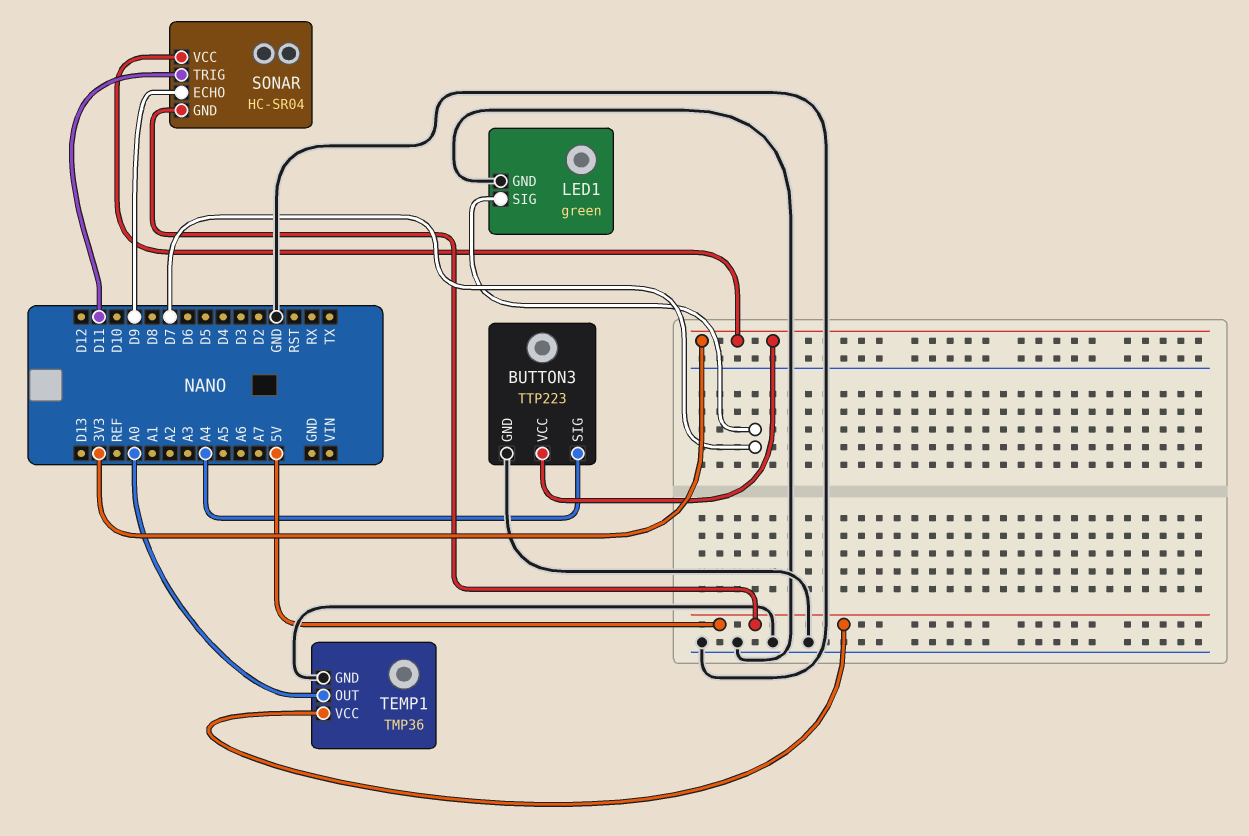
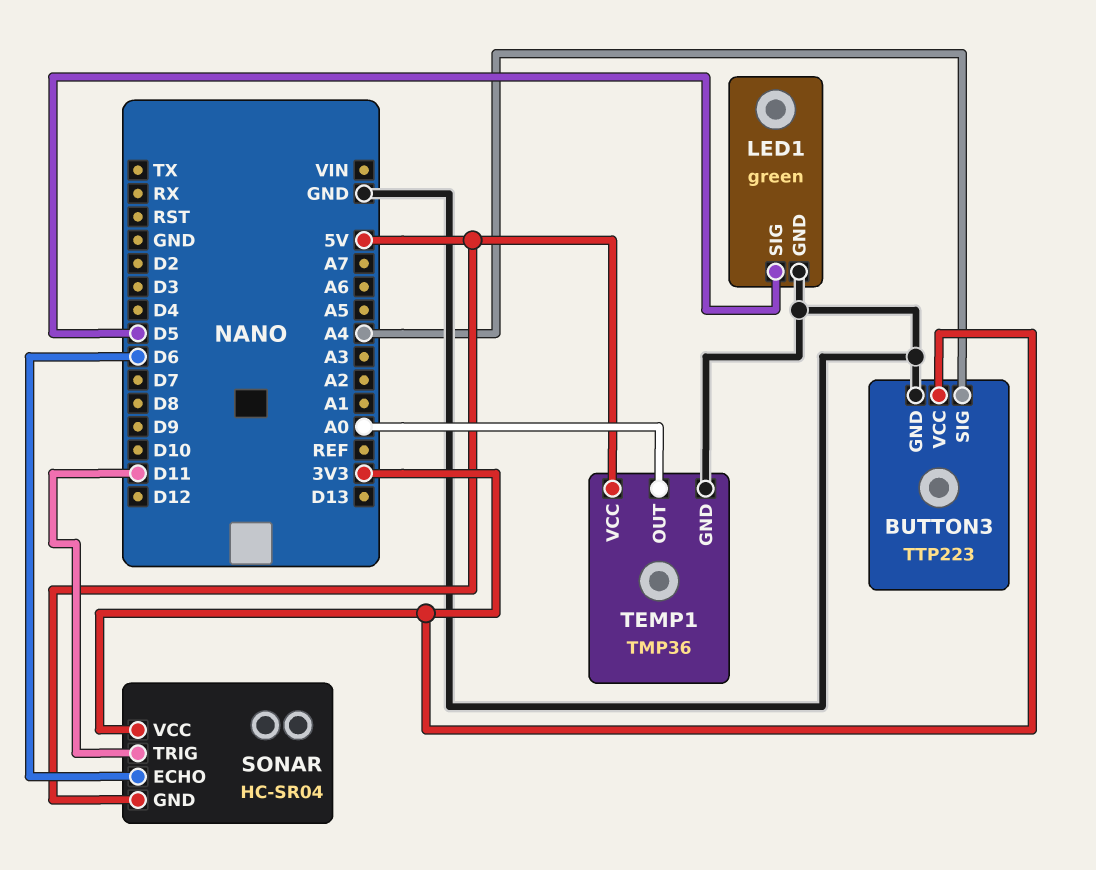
LED1 pin SIG: D7 -> D5
SONAR pin ECHO: D9 -> D6

